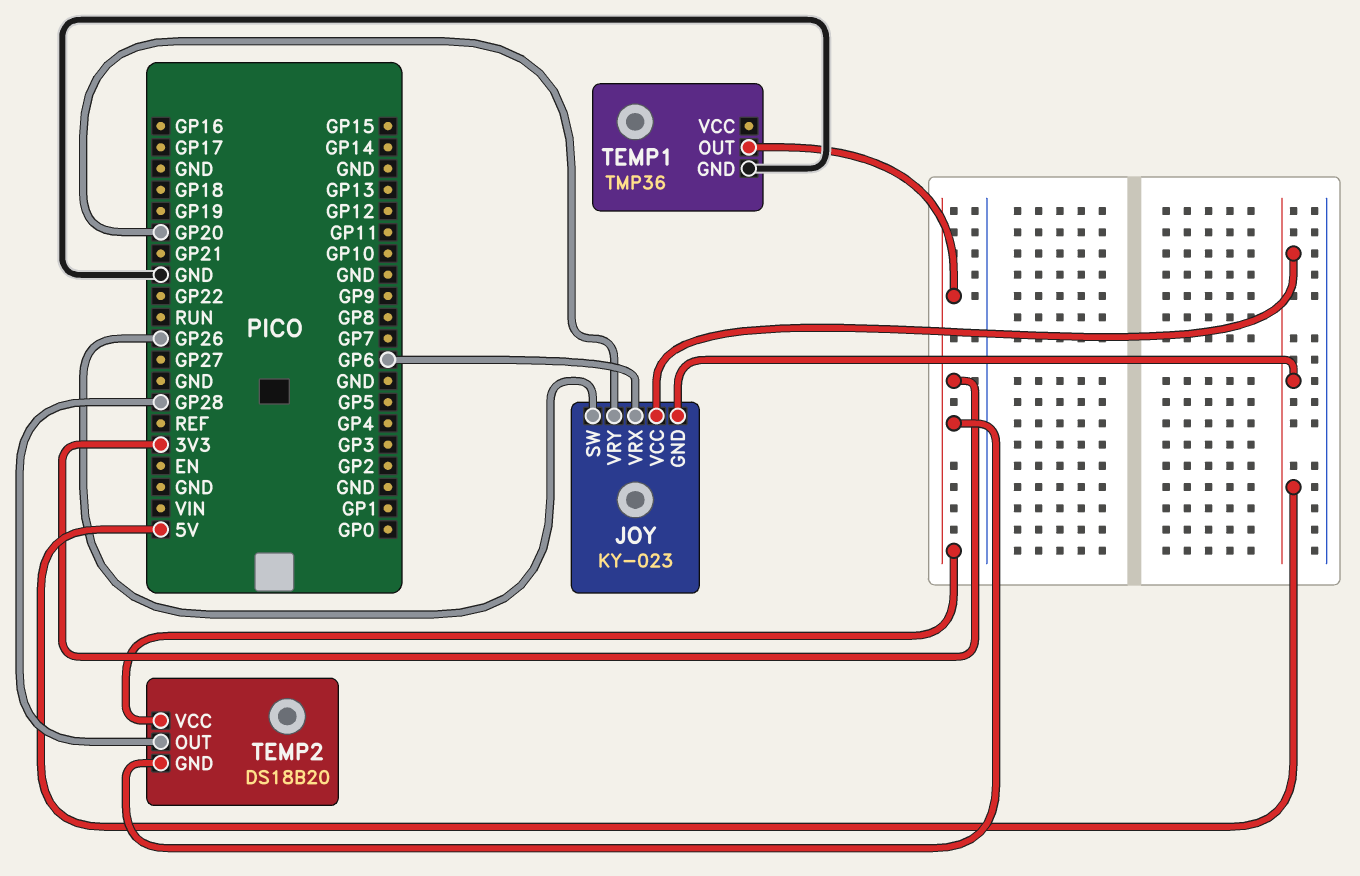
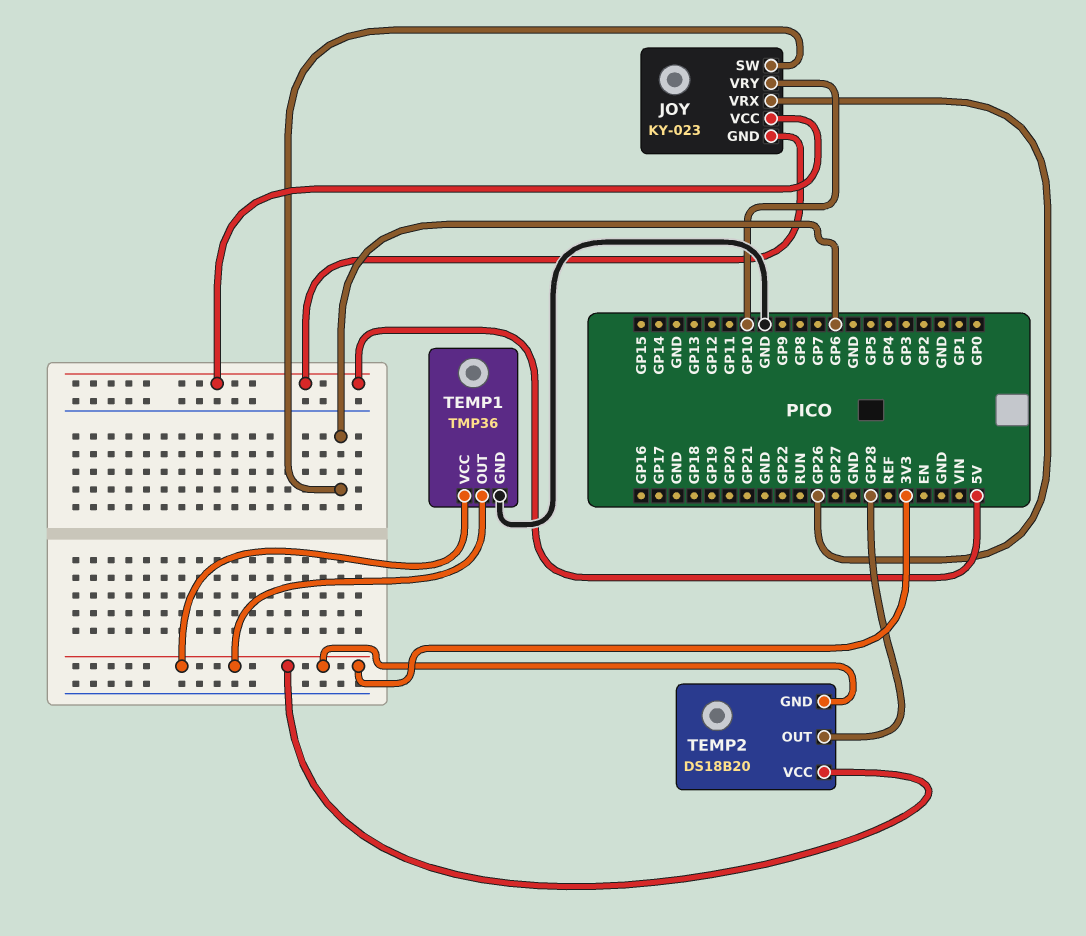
JOY pin SW: GP26 -> GP6
JOY pin VRX: GP6 -> GP26
JOY pin VRY: GP20 -> GP10
TEMP1 pin VCC: none -> 3V3

